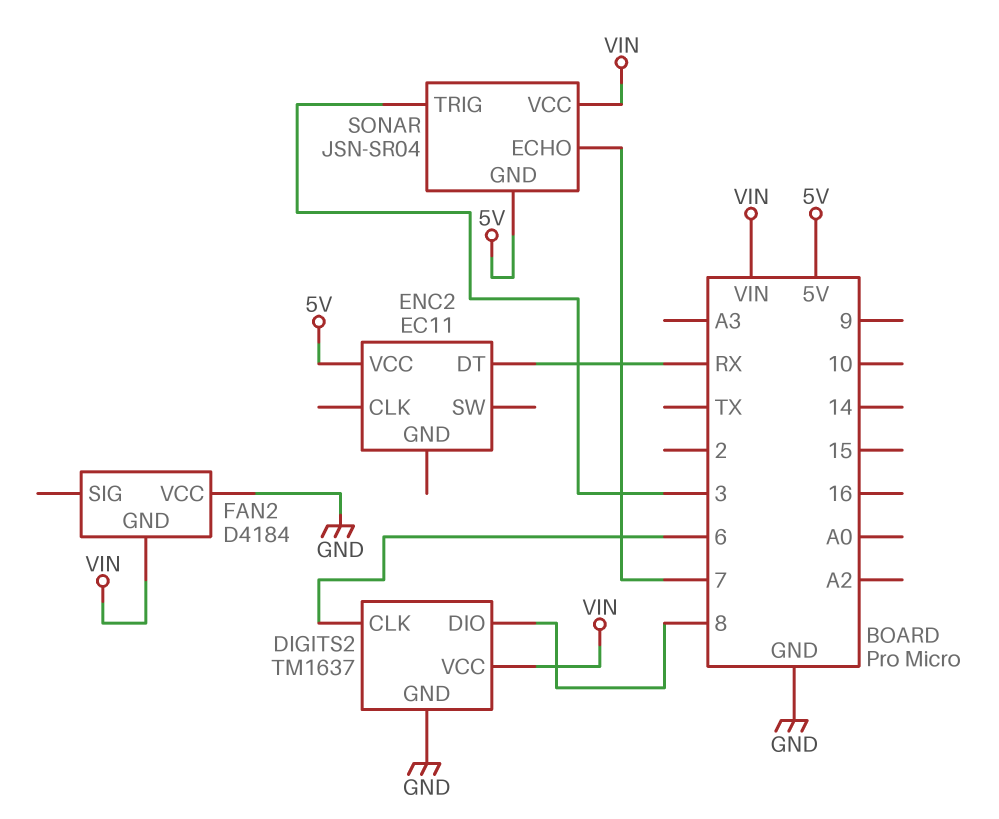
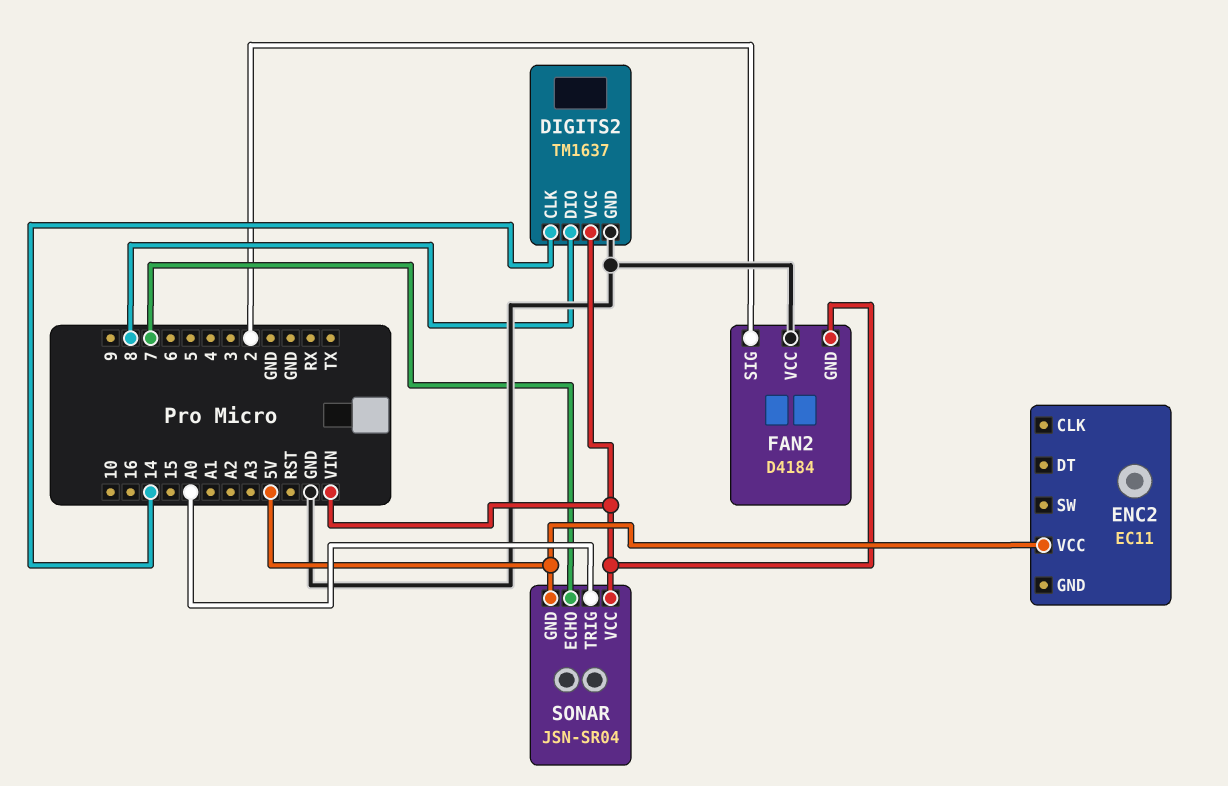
DIGITS2 pin CLK: 6 -> 14
ENC2 pin DT: RX -> none
FAN2 pin SIG: none -> 2
SONAR pin TRIG: 3 -> A0

